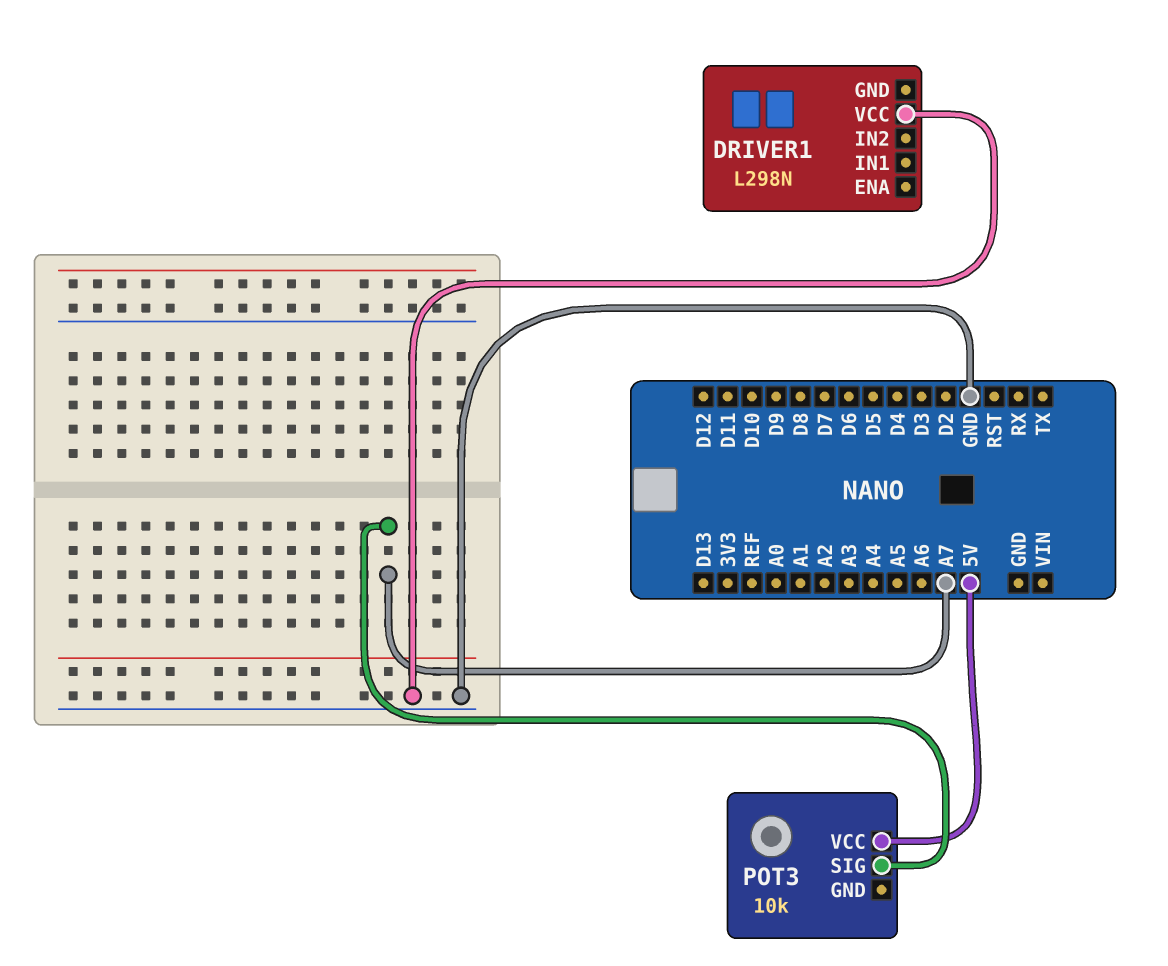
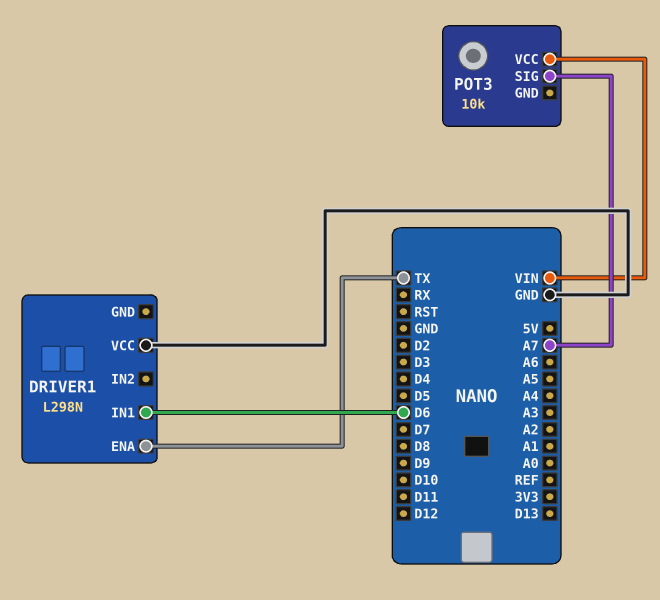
DRIVER1 pin ENA: none -> TX
DRIVER1 pin IN1: none -> D6
POT3 pin VCC: 5V -> VIN

